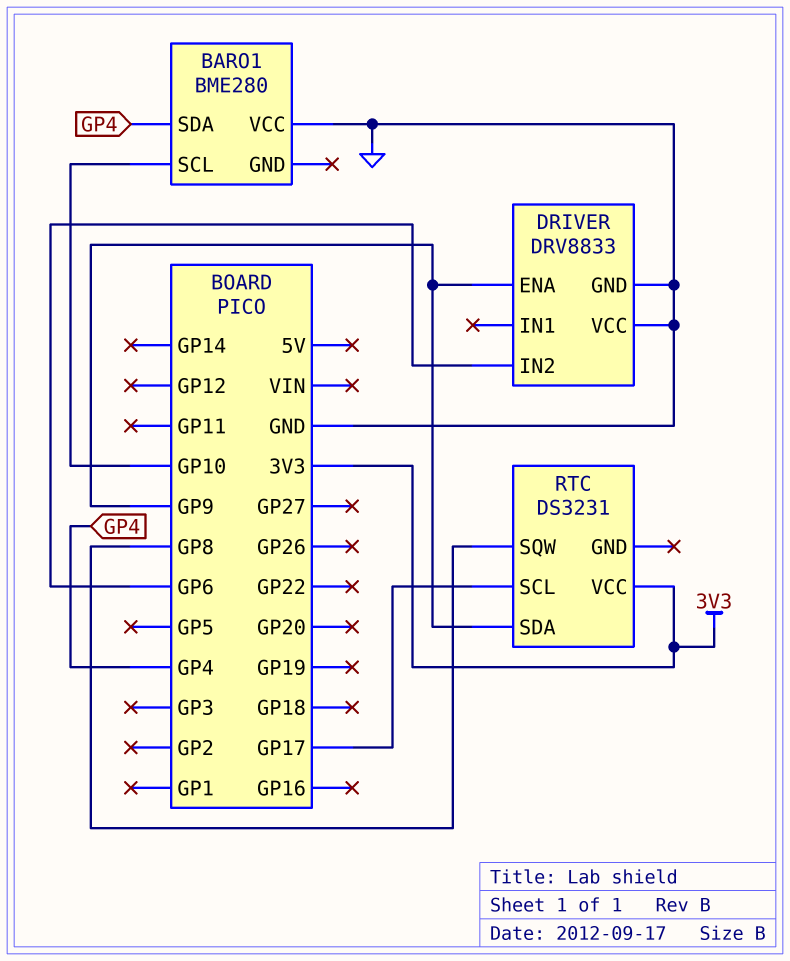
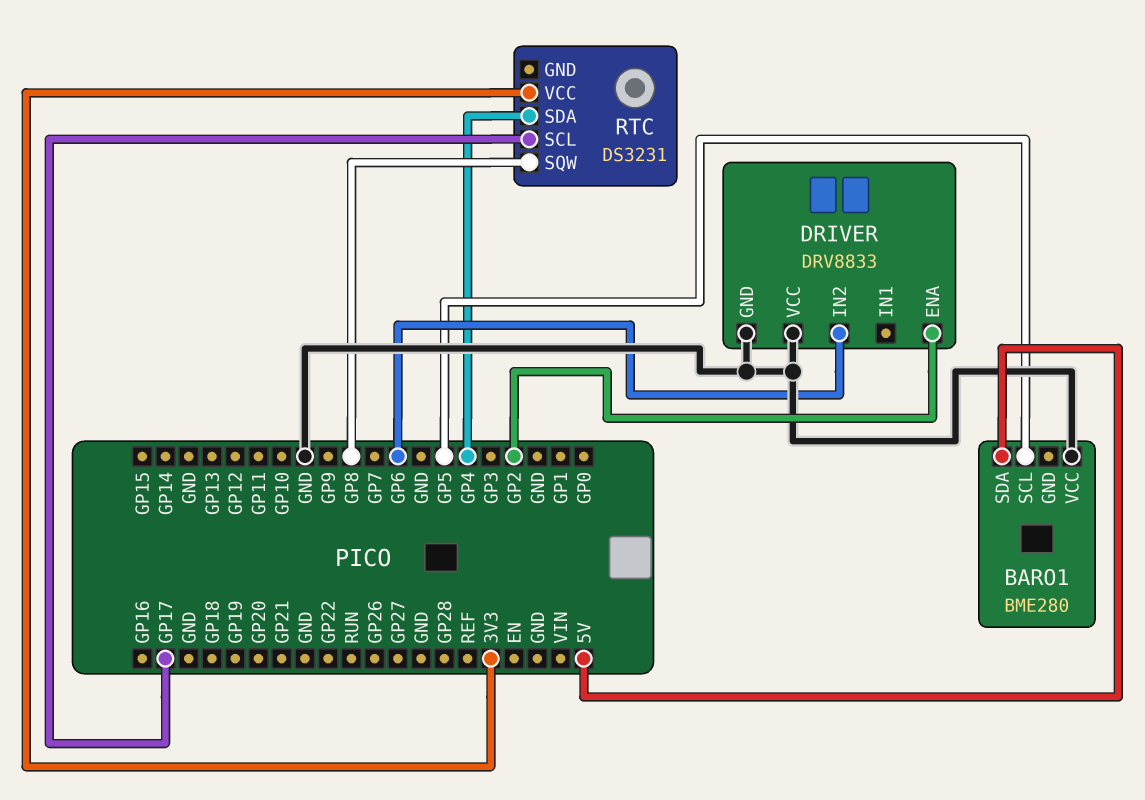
BARO1 pin SCL: GP10 -> GP5
BARO1 pin SDA: GP4 -> 5V
DRIVER pin ENA: GP9 -> GP2
RTC pin SDA: GP9 -> GP4

